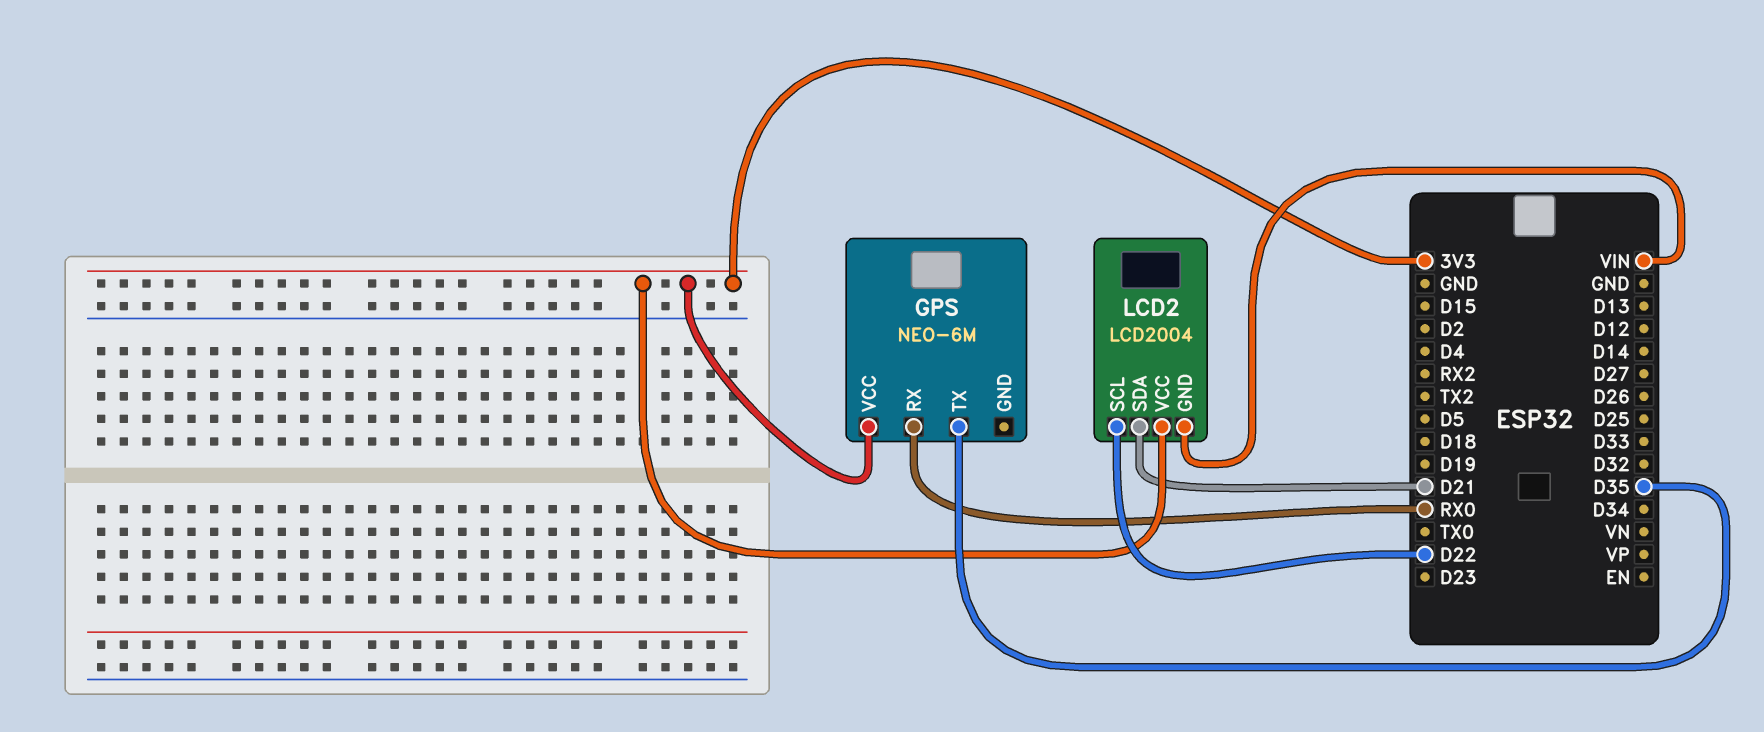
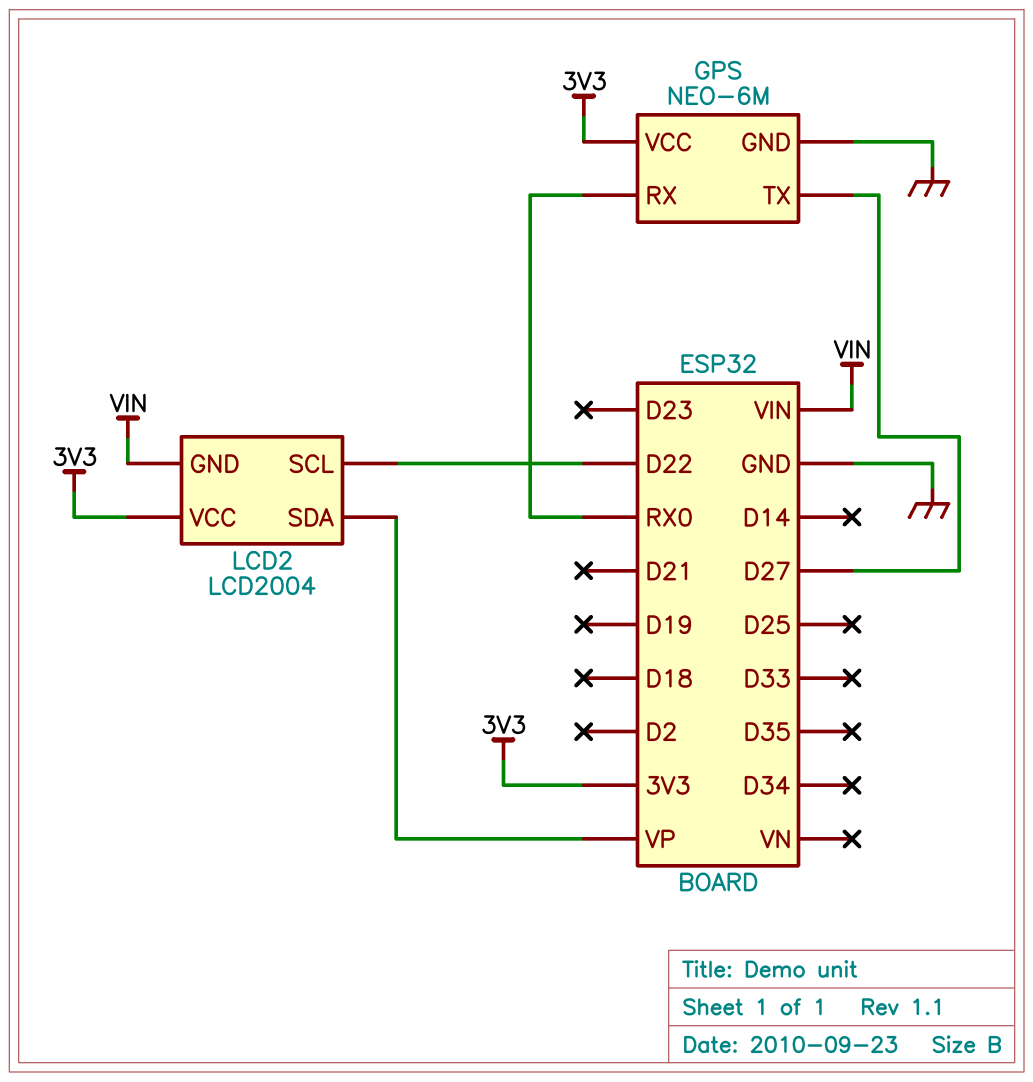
GPS pin GND: none -> GND
GPS pin TX: D35 -> D27
LCD2 pin SDA: D21 -> VP

